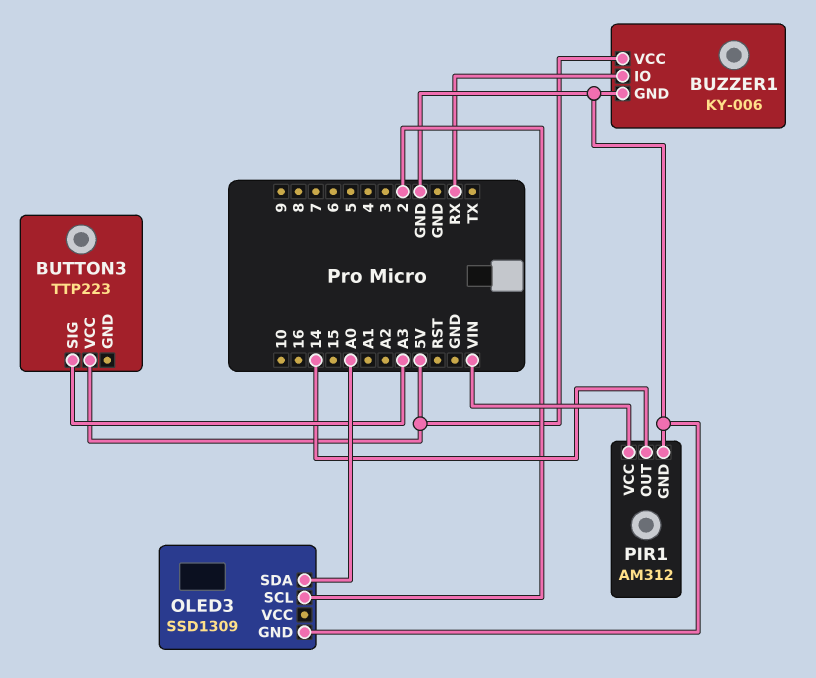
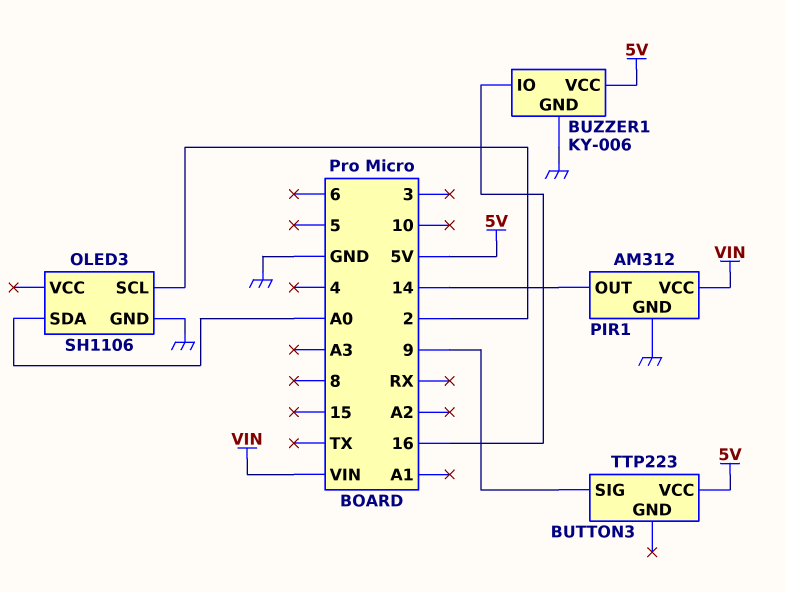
BUTTON3 pin SIG: A3 -> 9
BUZZER1 pin IO: RX -> 16
OLED3: SSD1309 -> SH1106

